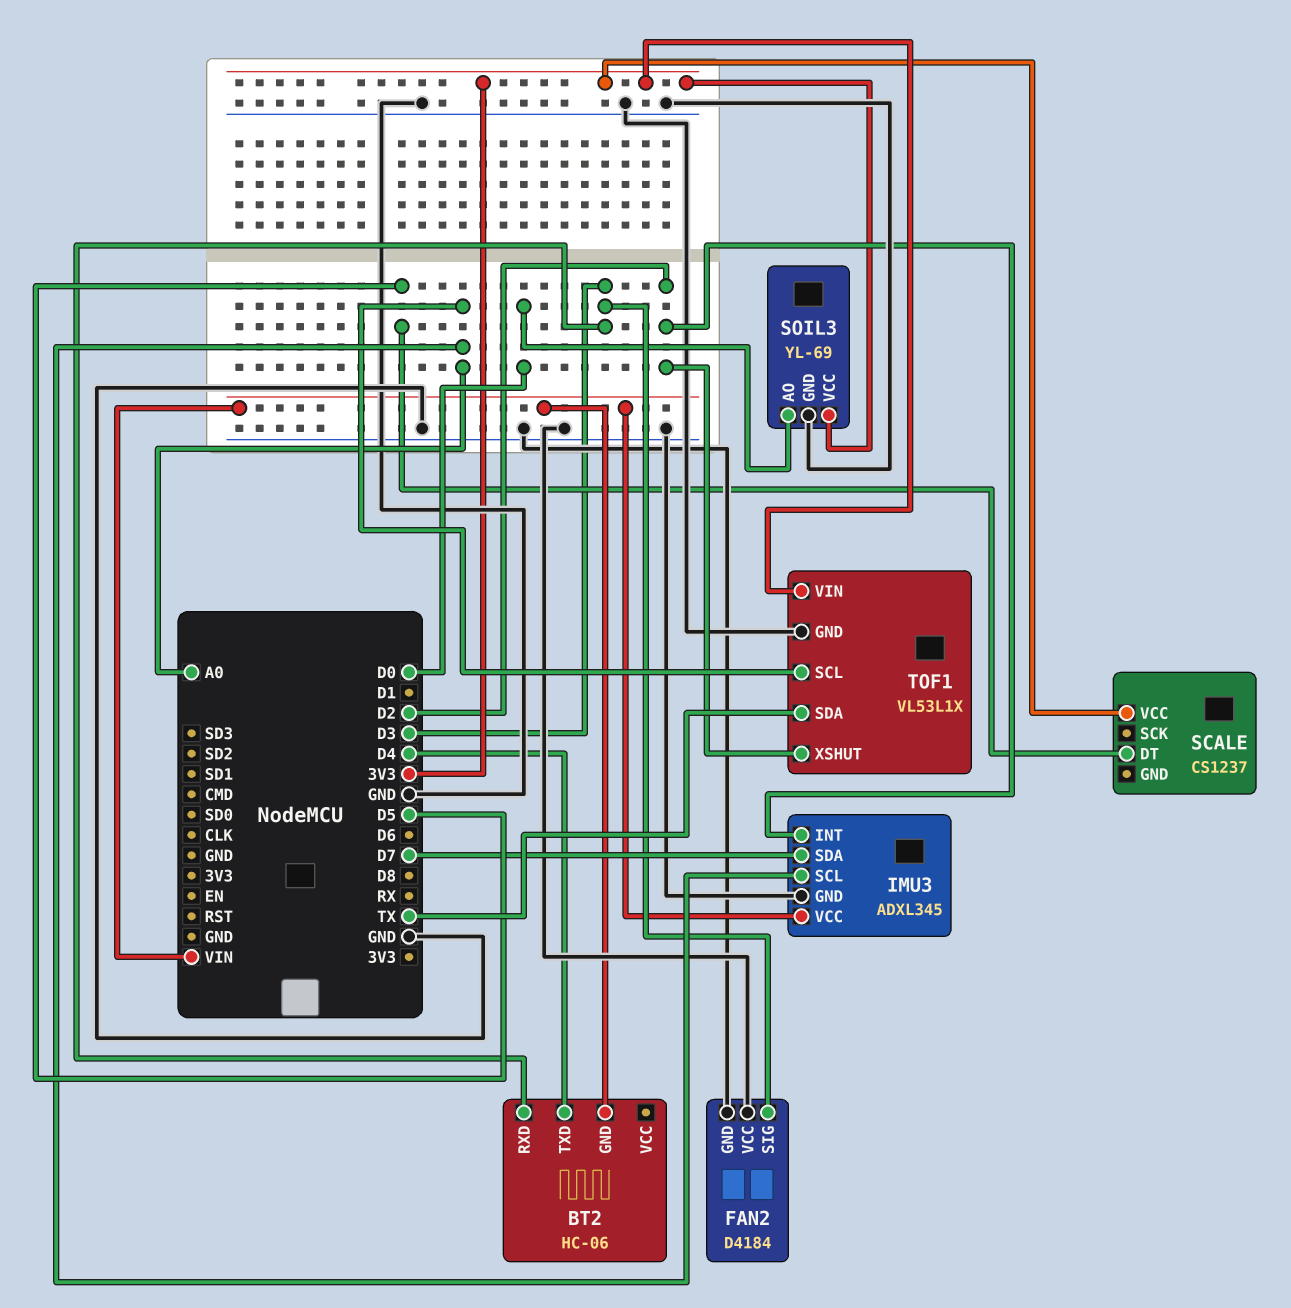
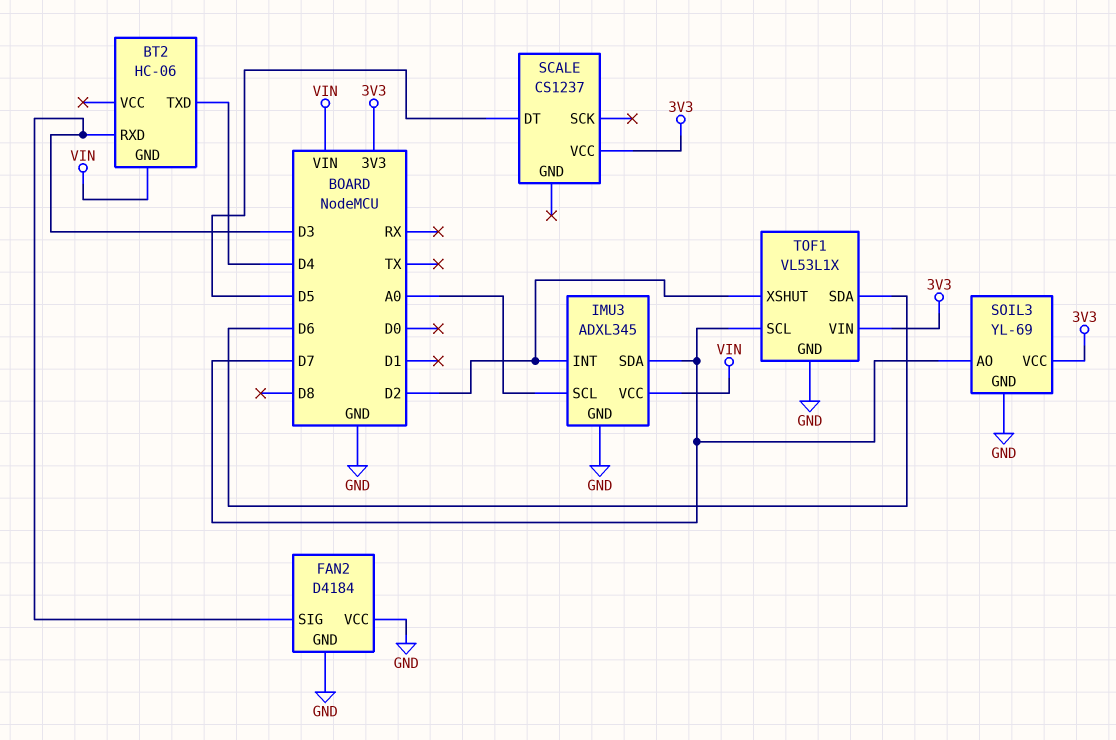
SOIL3 pin AO: D0 -> D7
TOF1 pin SCL: A0 -> D7
TOF1 pin SDA: TX -> D6

